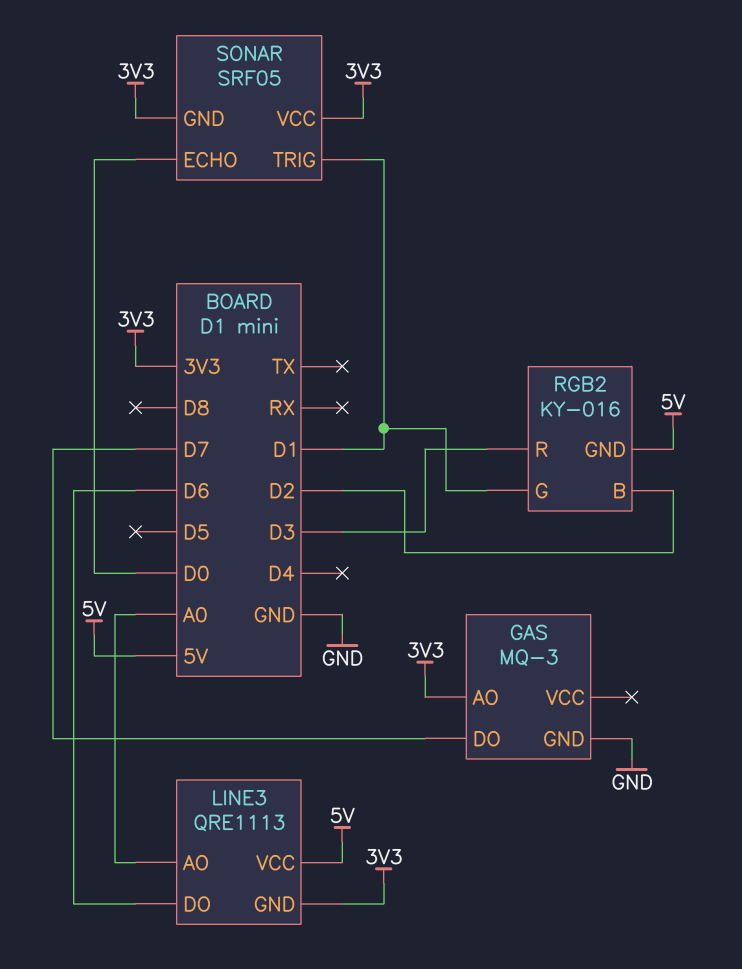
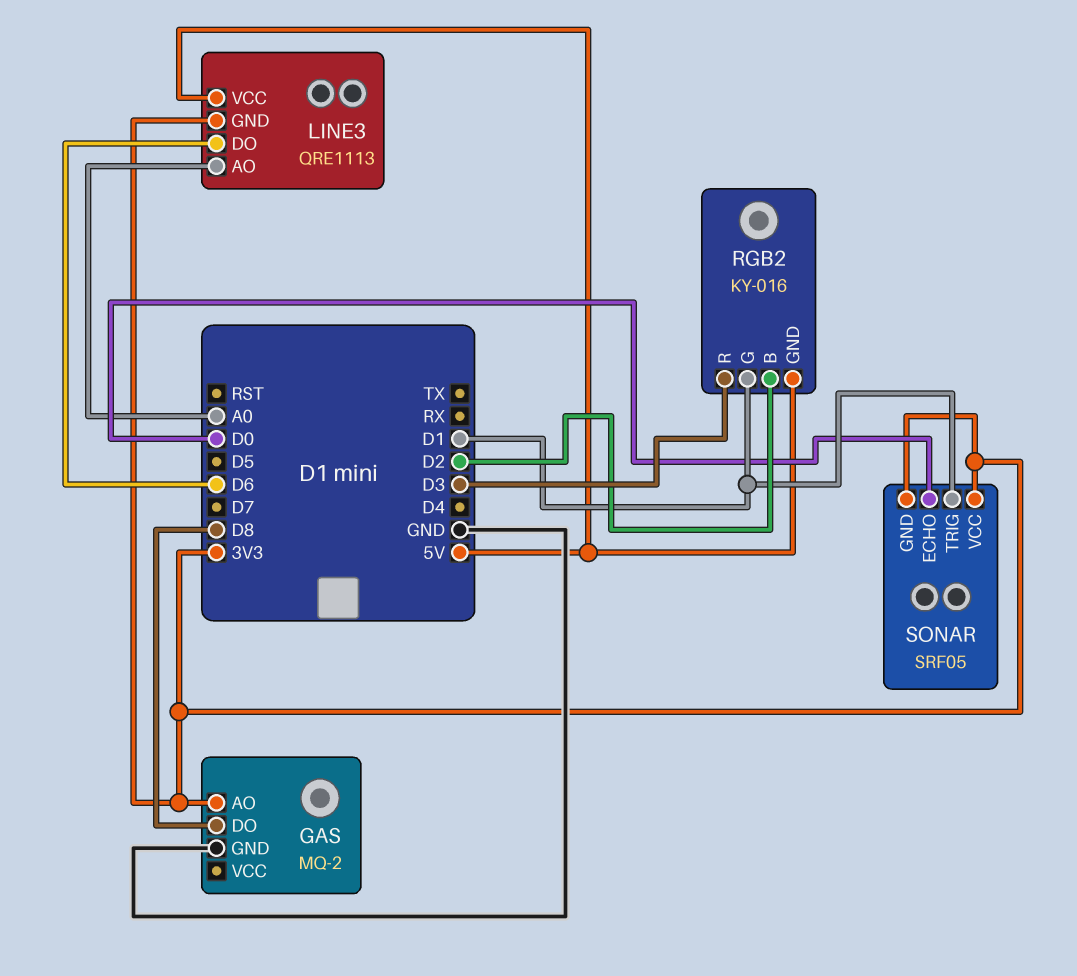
GAS: MQ-3 -> MQ-2
GAS pin DO: D7 -> D8

